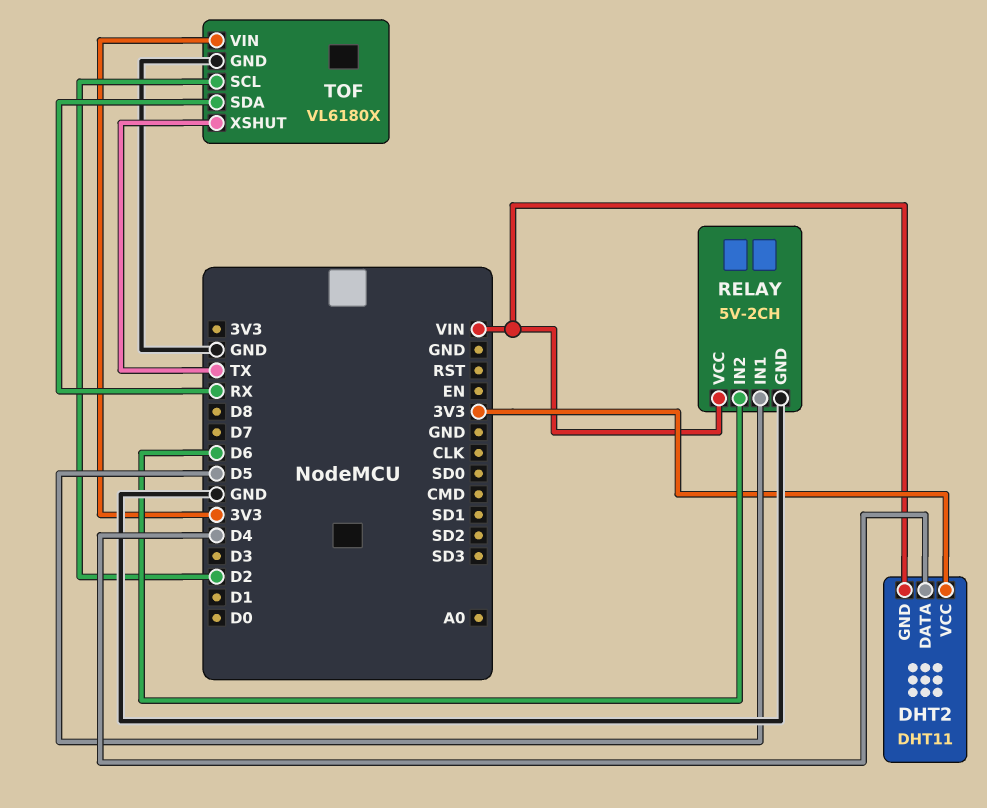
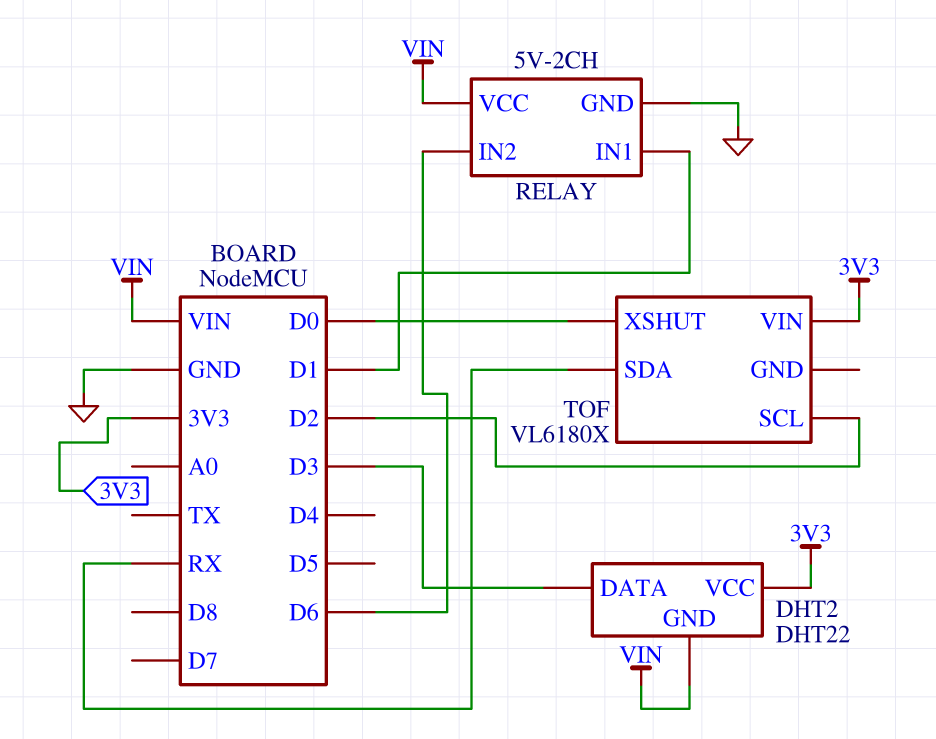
DHT2: DHT11 -> DHT22
DHT2 pin DATA: D4 -> D3
RELAY pin IN1: D5 -> D1
TOF pin GND: GND -> none
TOF pin XSHUT: TX -> D0

